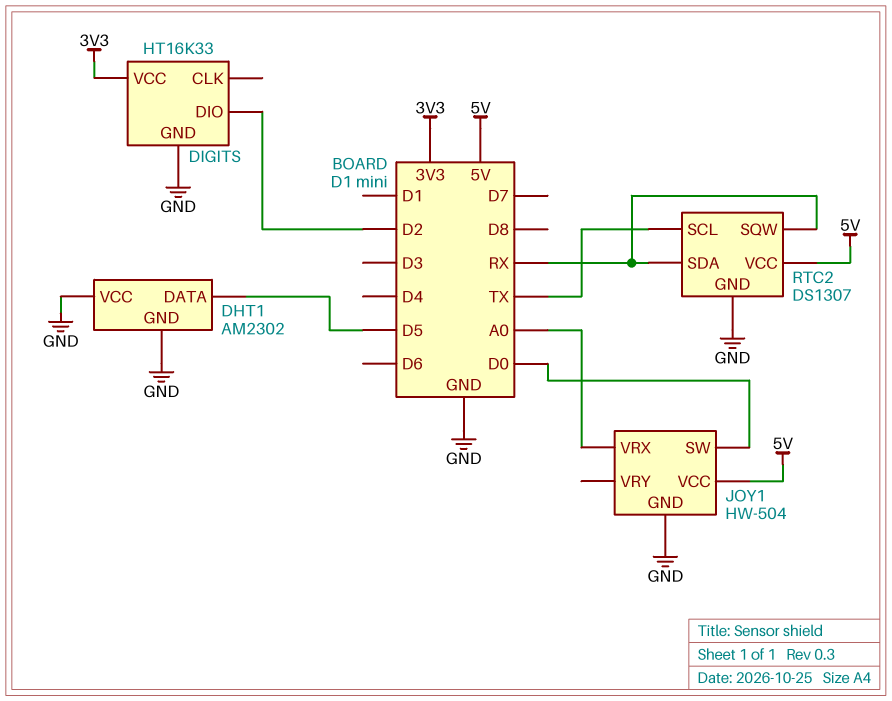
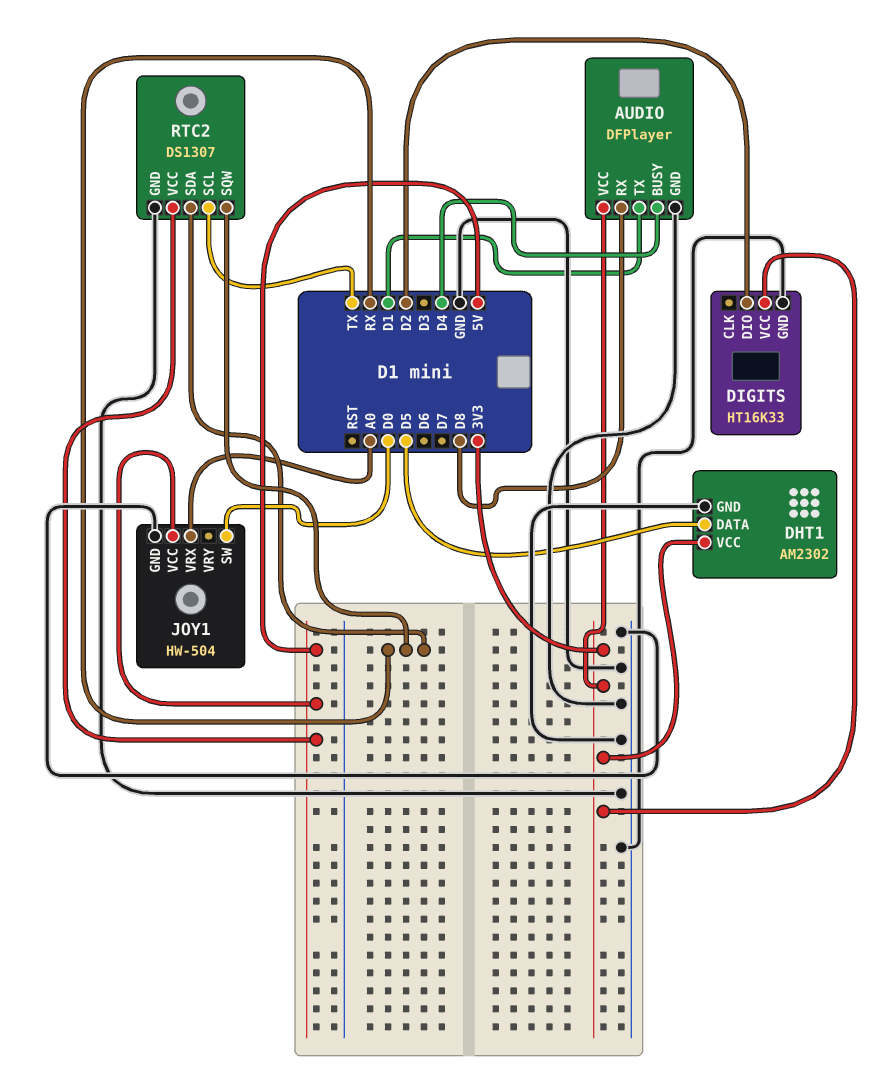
AUDIO: none -> DFPlayer
AUDIO pin BUSY: none -> D4
AUDIO pin GND: none -> GND
AUDIO pin RX: none -> D8
AUDIO pin TX: none -> D1
AUDIO pin VCC: none -> 3V3
DHT1 pin VCC: GND -> 3V3

